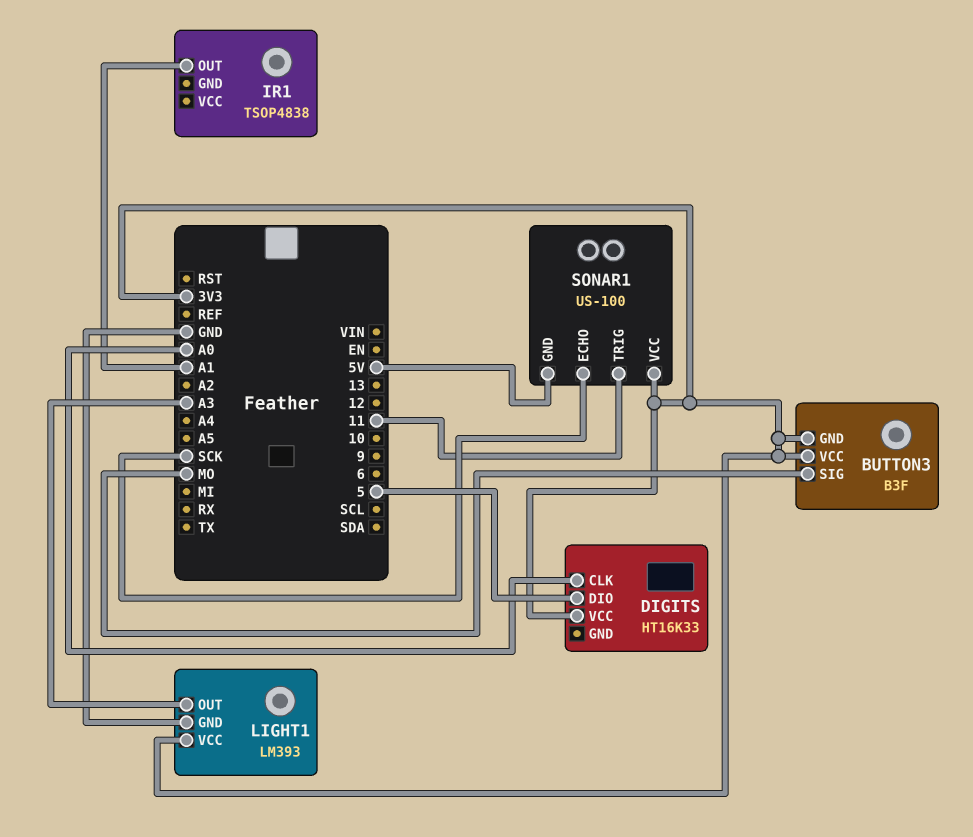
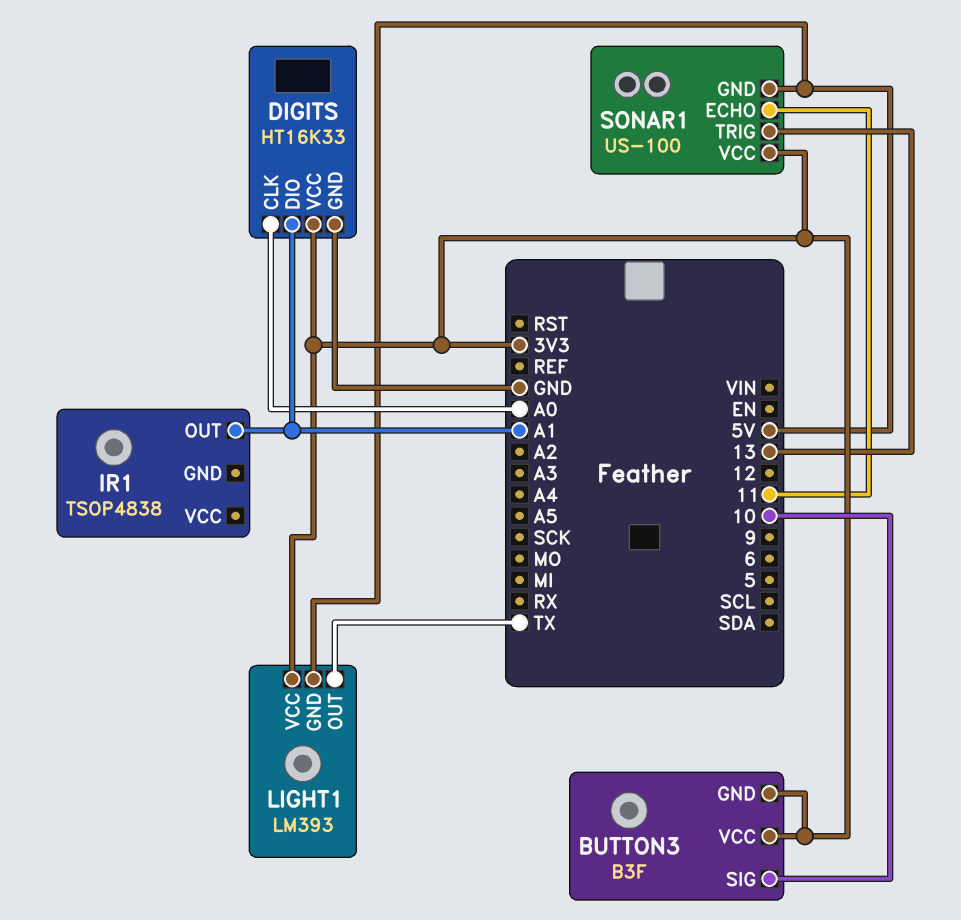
BUTTON3 pin SIG: MO -> 10
DIGITS pin DIO: 5 -> A1
DIGITS pin GND: none -> GND
LIGHT1 pin GND: GND -> 5V
LIGHT1 pin OUT: A3 -> TX
SONAR1 pin ECHO: SCK -> 11
SONAR1 pin TRIG: 11 -> 13

